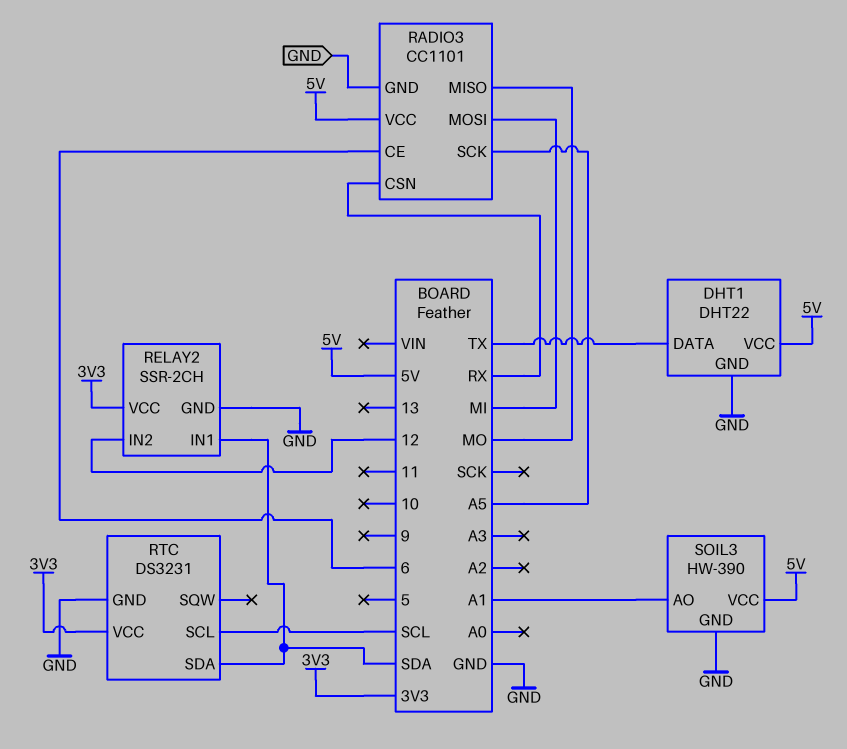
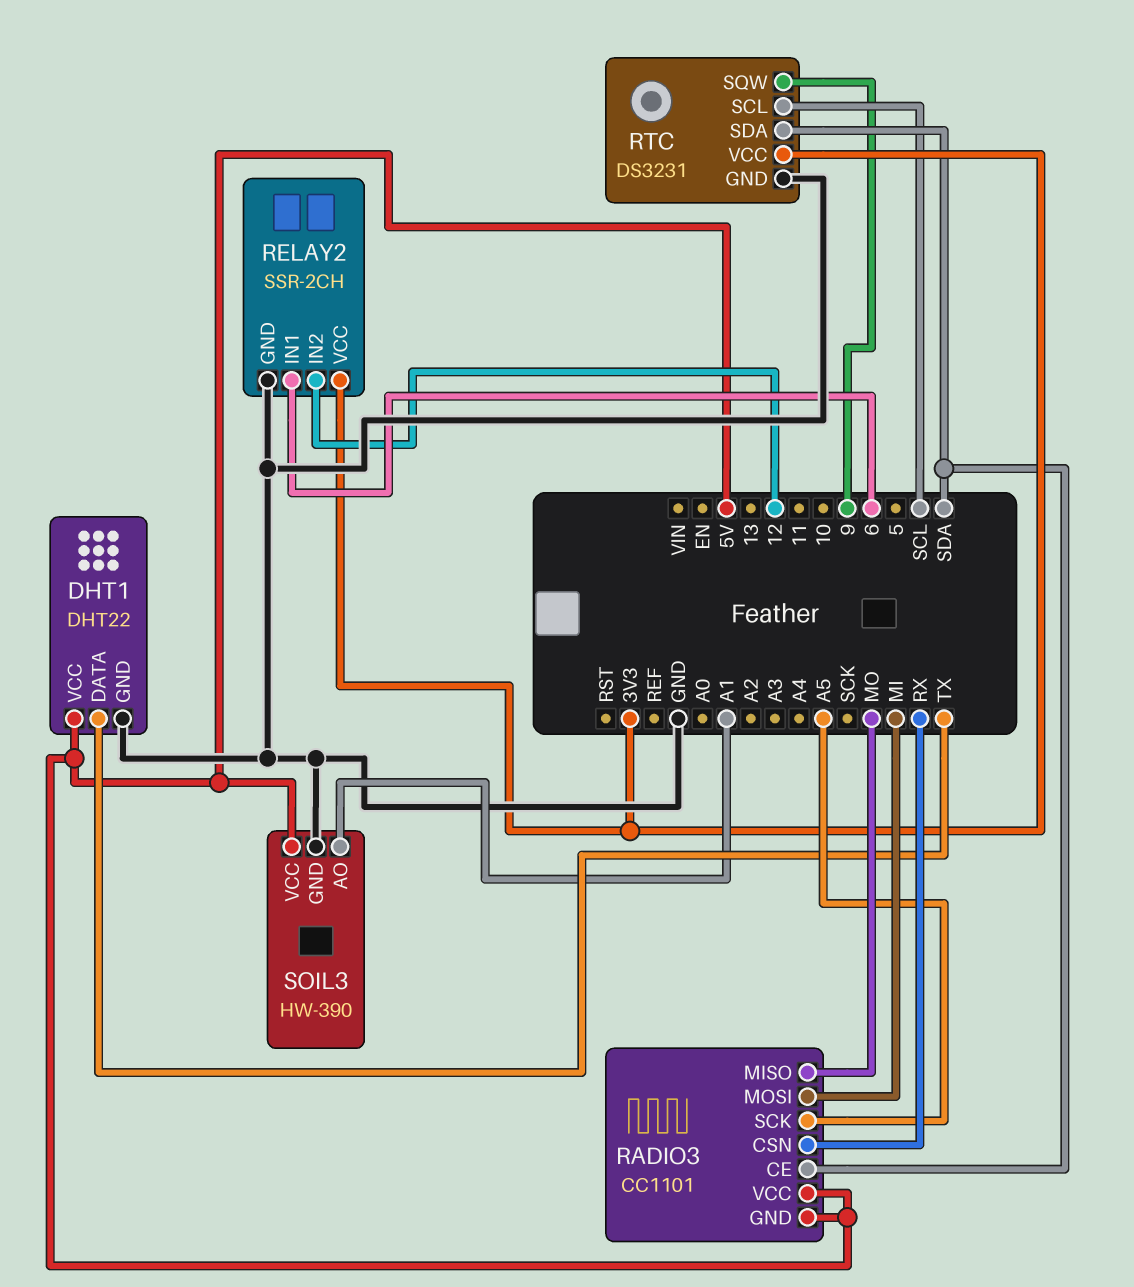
RADIO3 pin CE: 6 -> SDA
RADIO3 pin GND: GND -> 5V
RELAY2 pin IN1: SDA -> 6
RTC pin SQW: none -> 9

